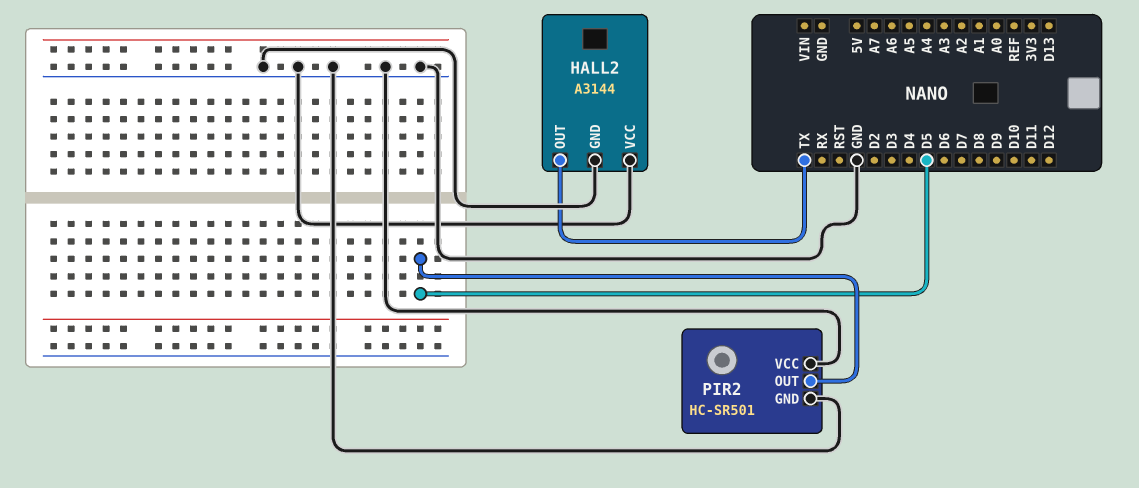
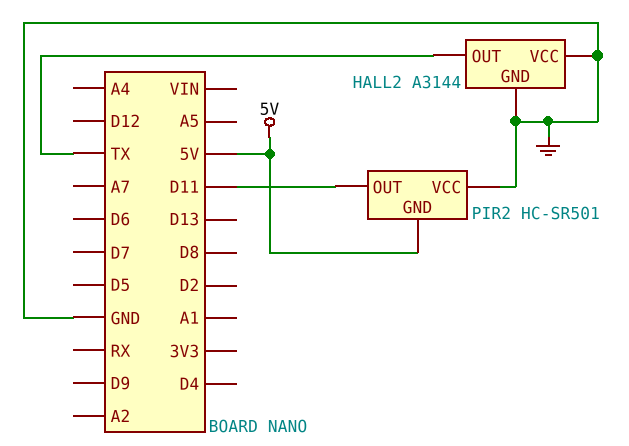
PIR2 pin GND: GND -> 5V
PIR2 pin OUT: D5 -> D11

